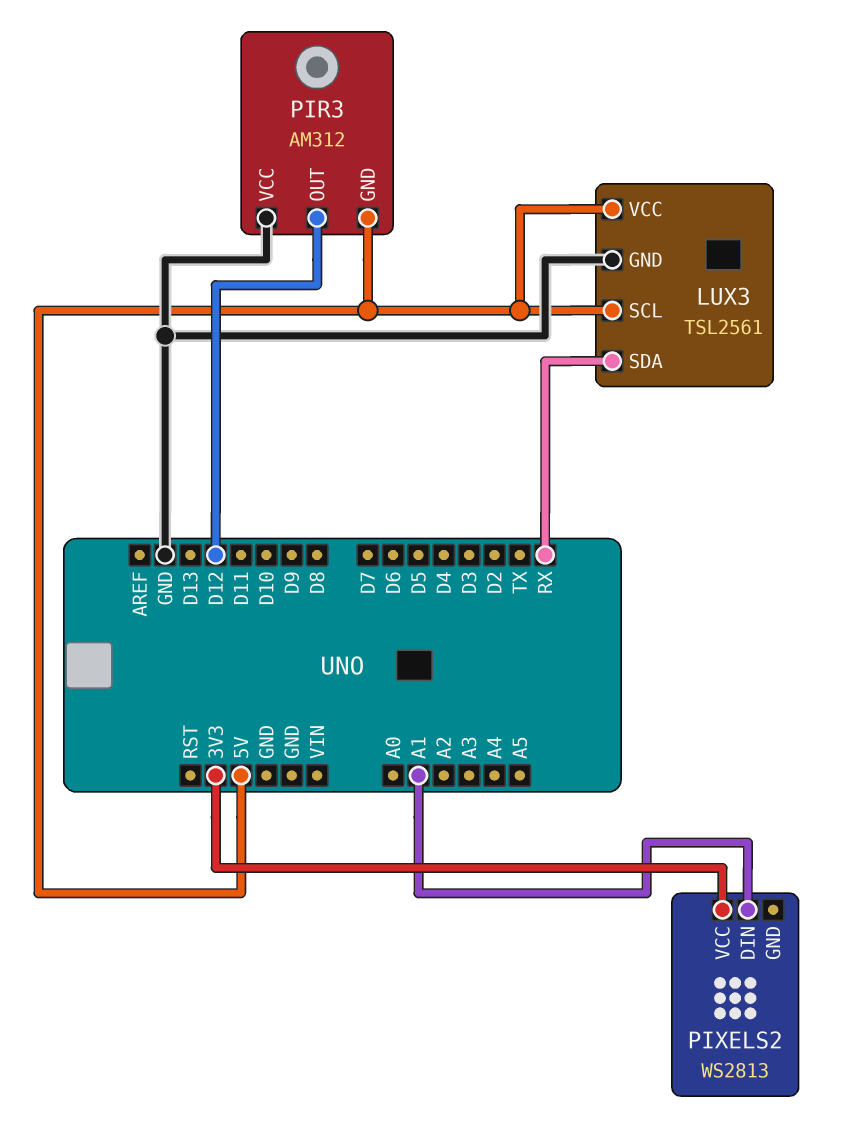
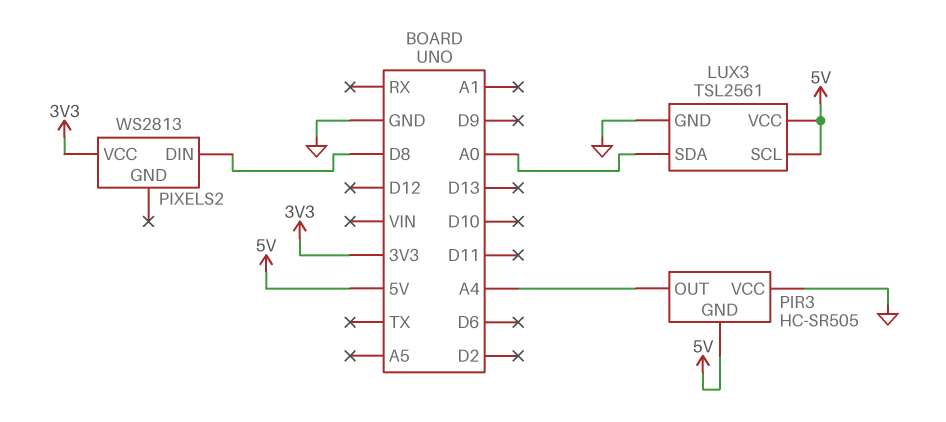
LUX3 pin SDA: RX -> A0
PIR3: AM312 -> HC-SR505
PIR3 pin OUT: D12 -> A4
PIXELS2 pin DIN: A1 -> D8

